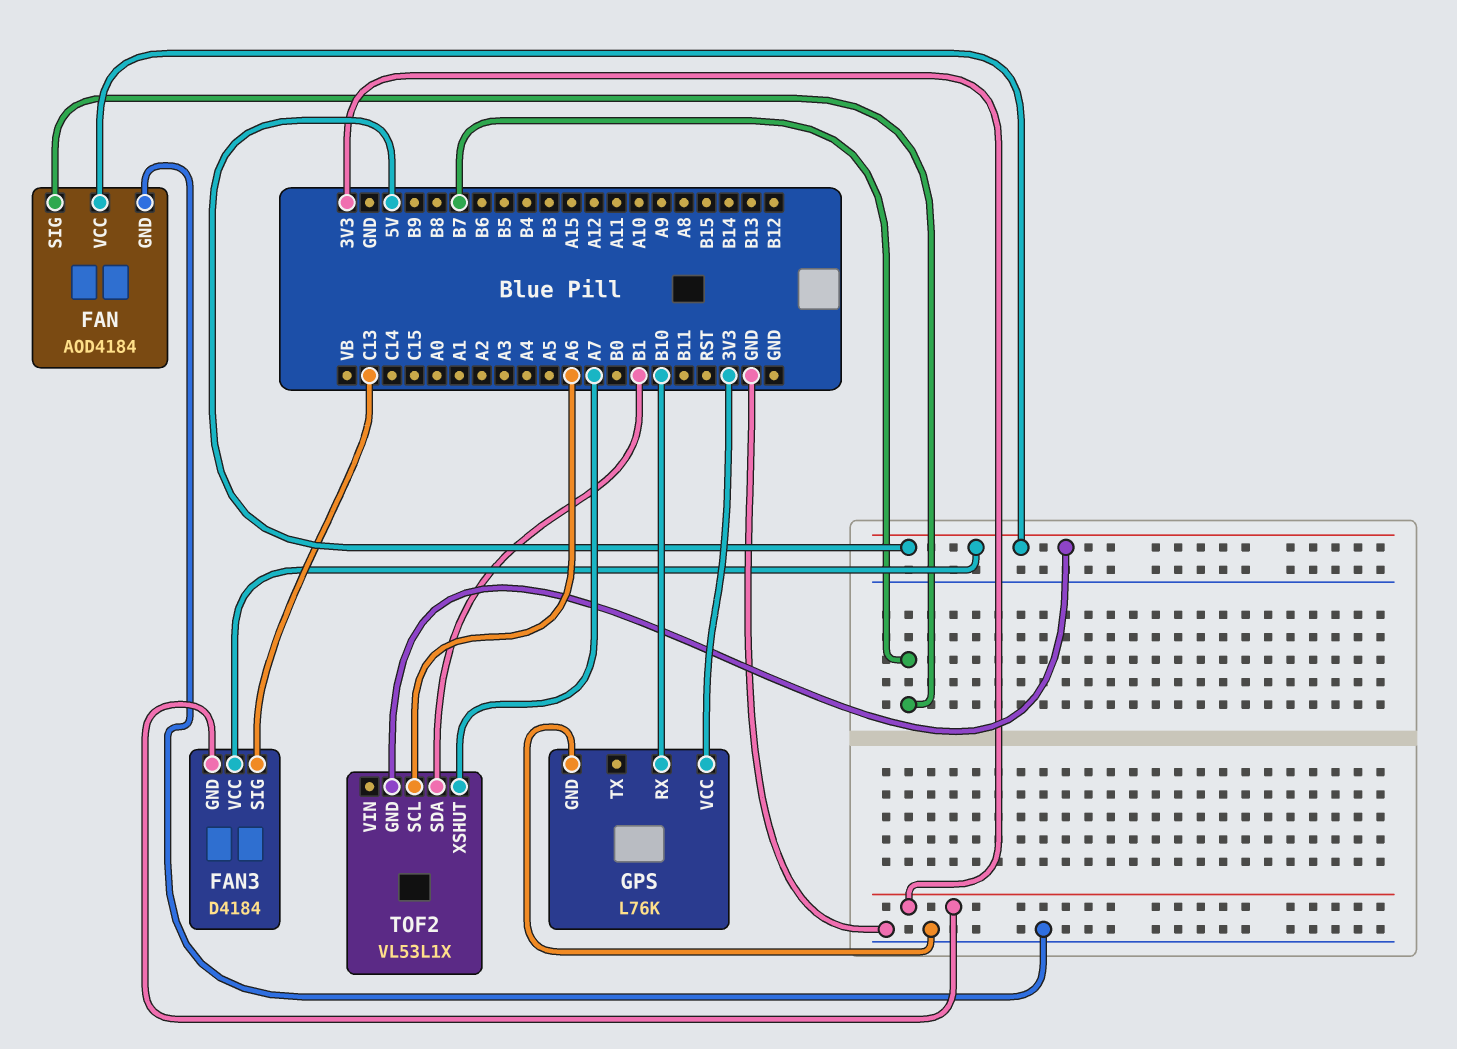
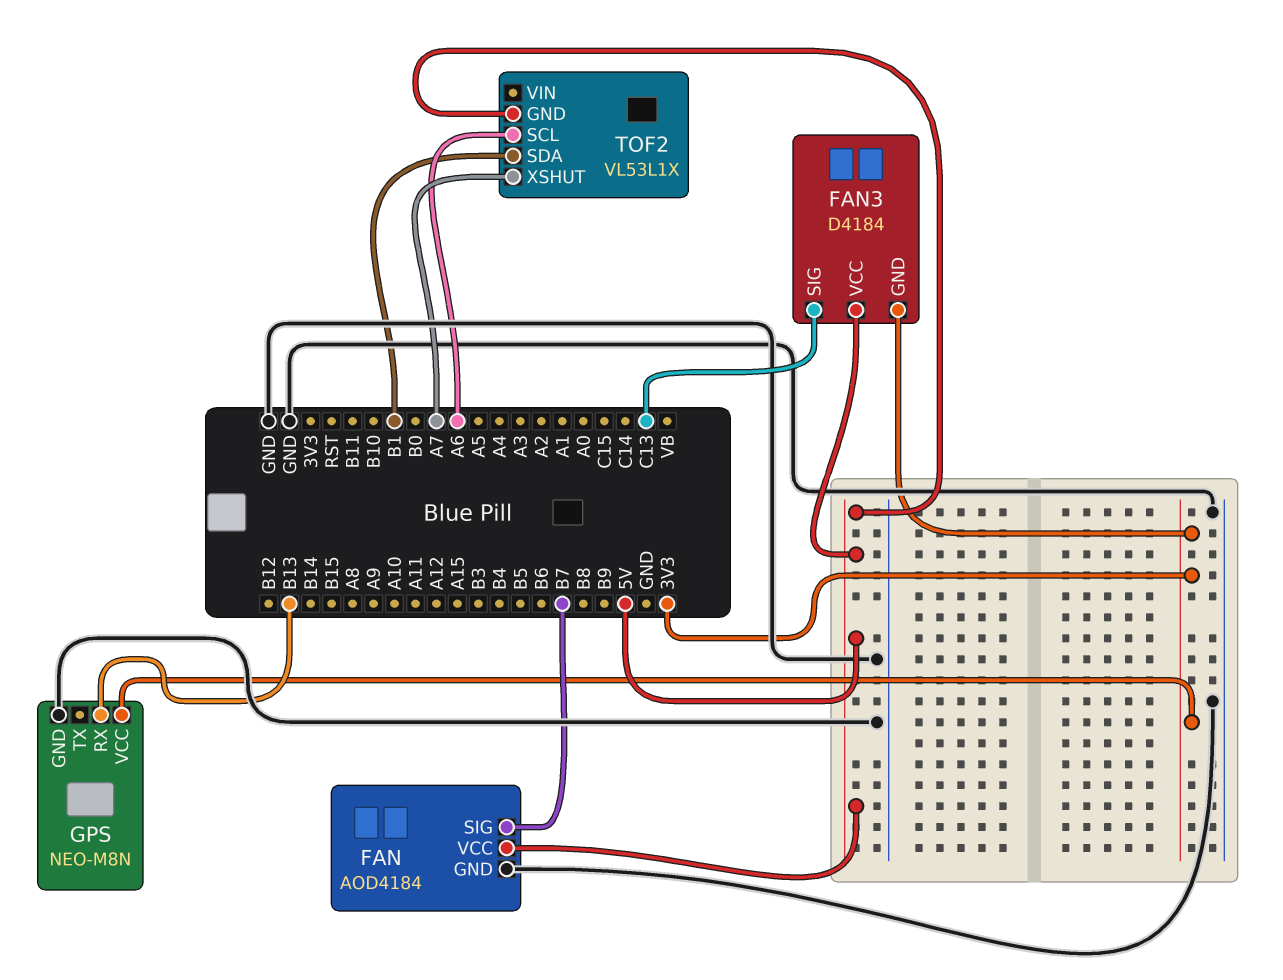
GPS: L76K -> NEO-M8N
GPS pin RX: B10 -> B13

